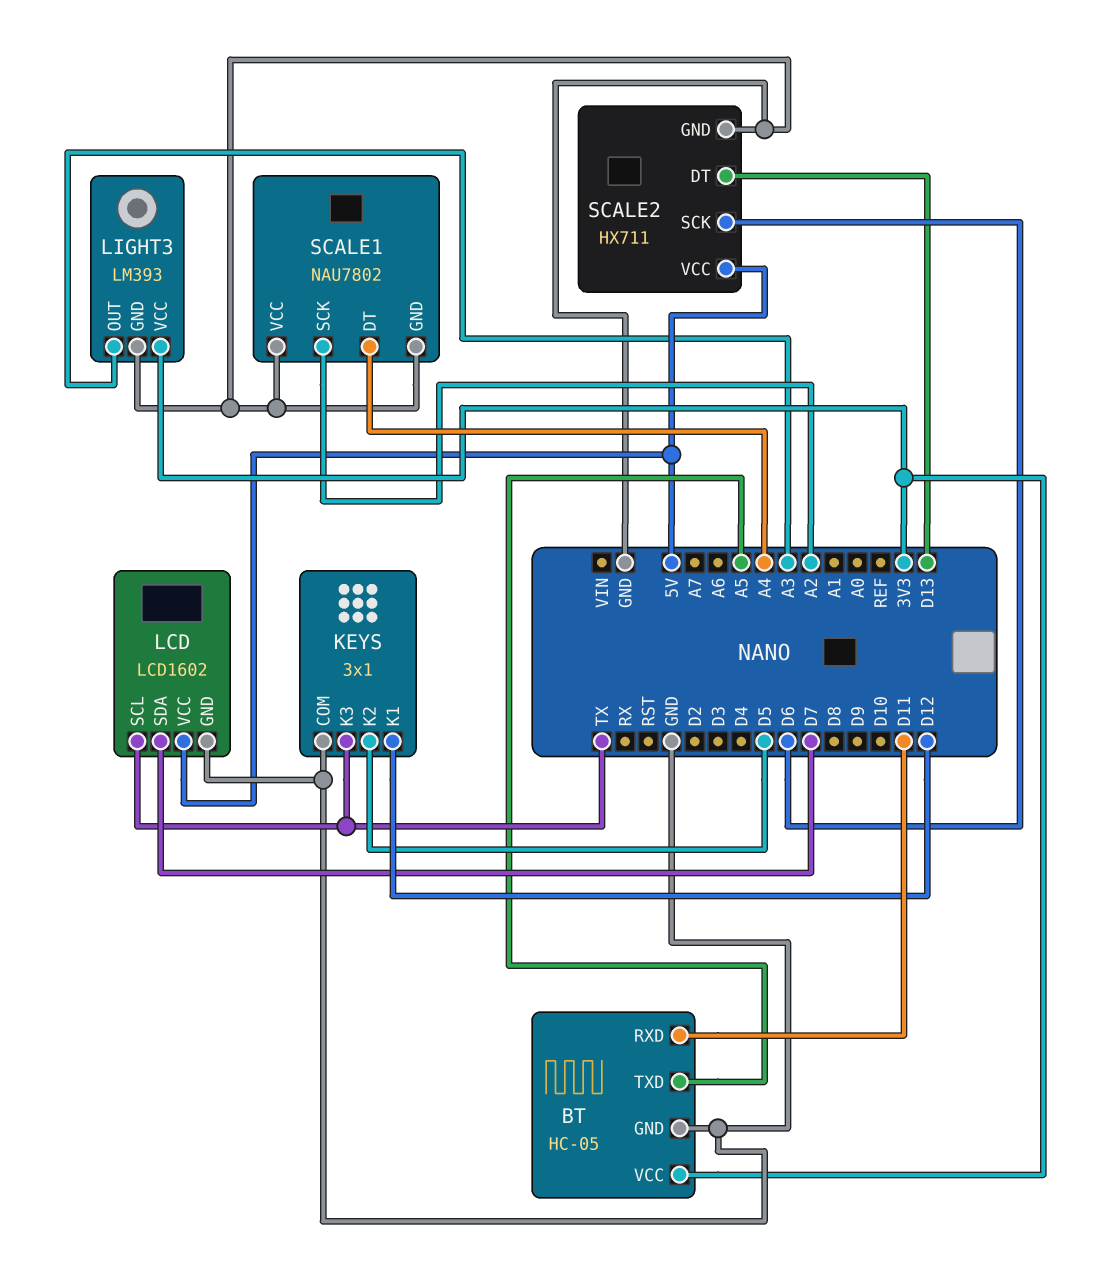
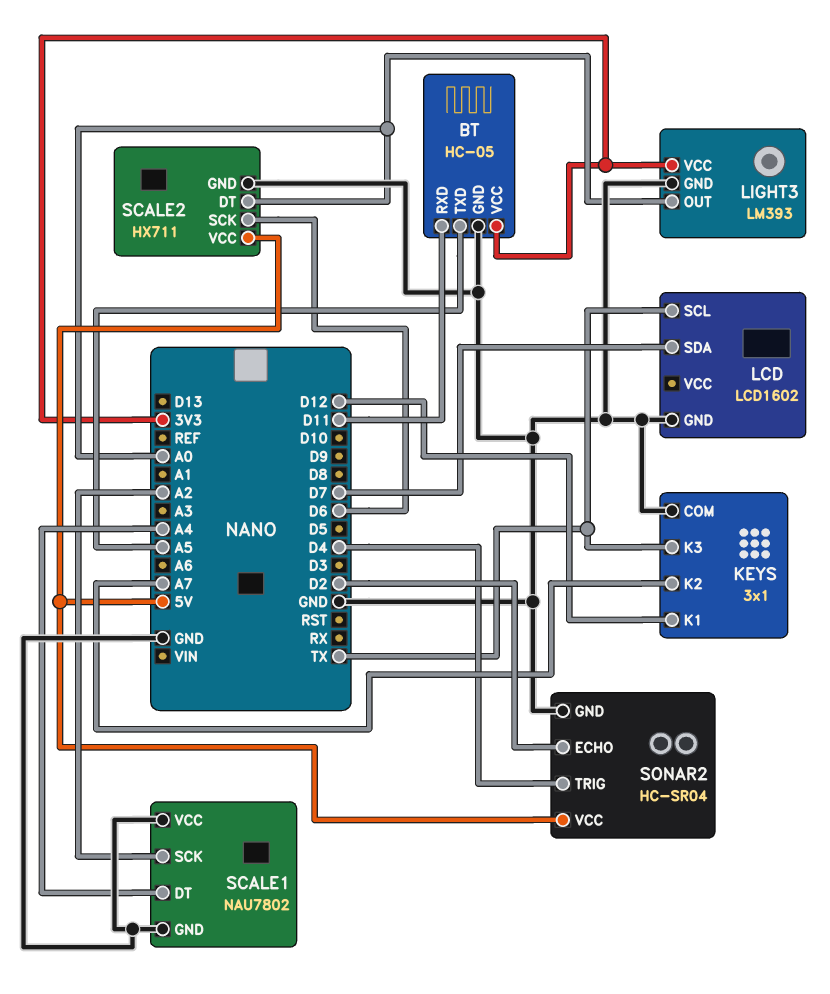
KEYS pin K2: D5 -> A7
LCD pin VCC: 5V -> none
LIGHT3 pin OUT: A3 -> A0
SCALE2 pin DT: D13 -> A0
SONAR2: none -> HC-SR04
SONAR2 pin ECHO: none -> D2
SONAR2 pin GND: none -> GND
SONAR2 pin TRIG: none -> D4
SONAR2 pin VCC: none -> 5V

